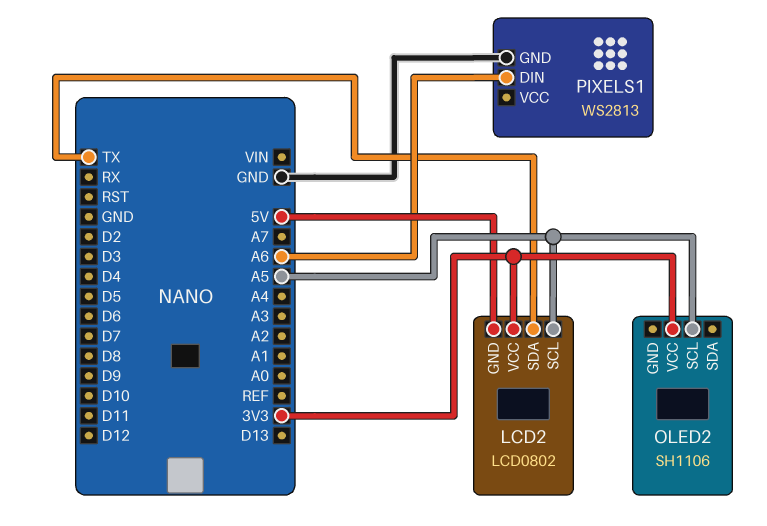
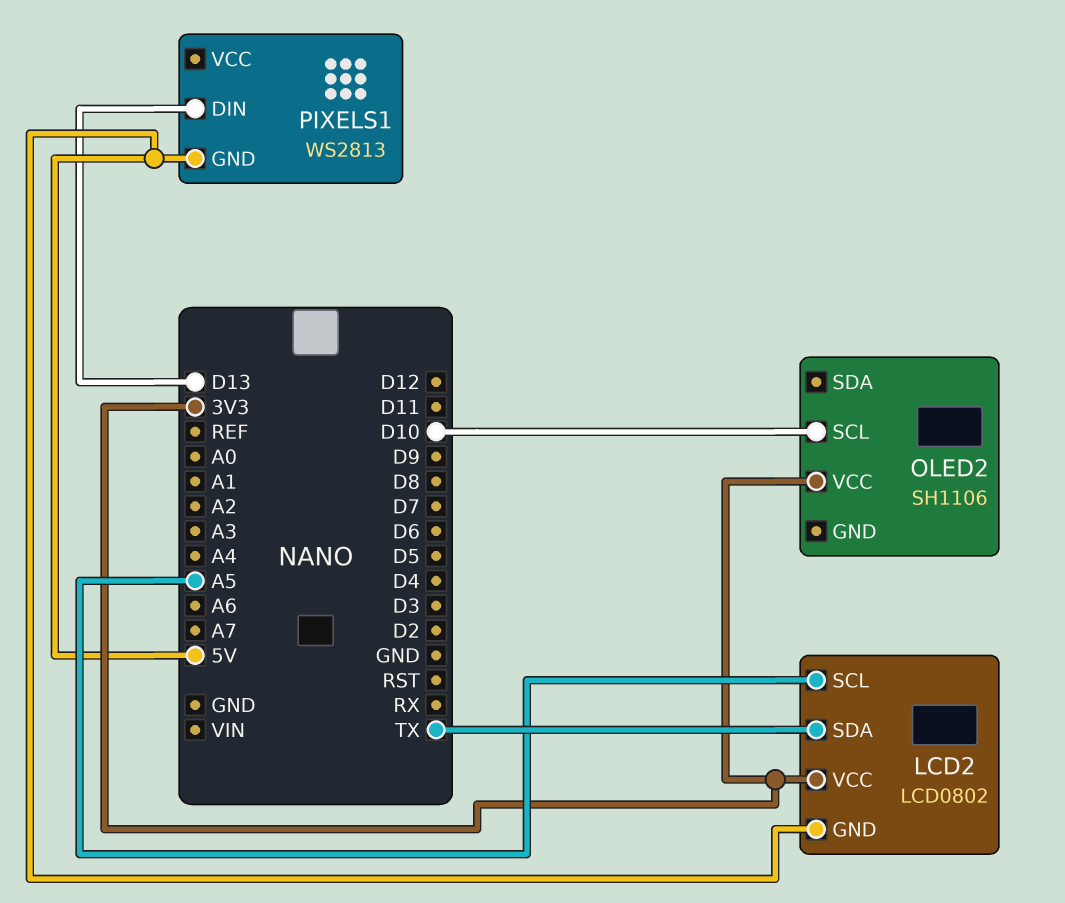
OLED2 pin SCL: A5 -> D10
PIXELS1 pin DIN: A6 -> D13
PIXELS1 pin GND: GND -> 5V

